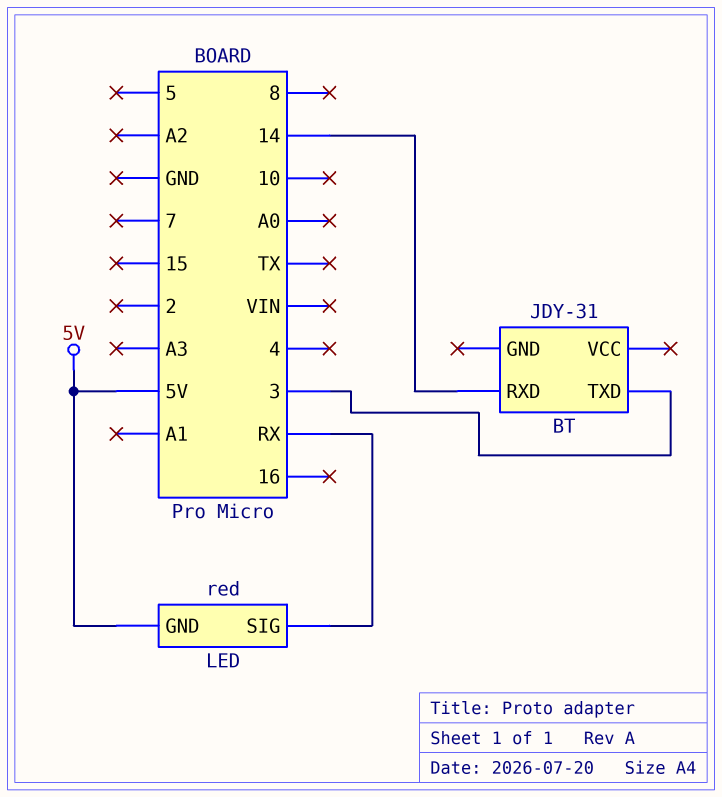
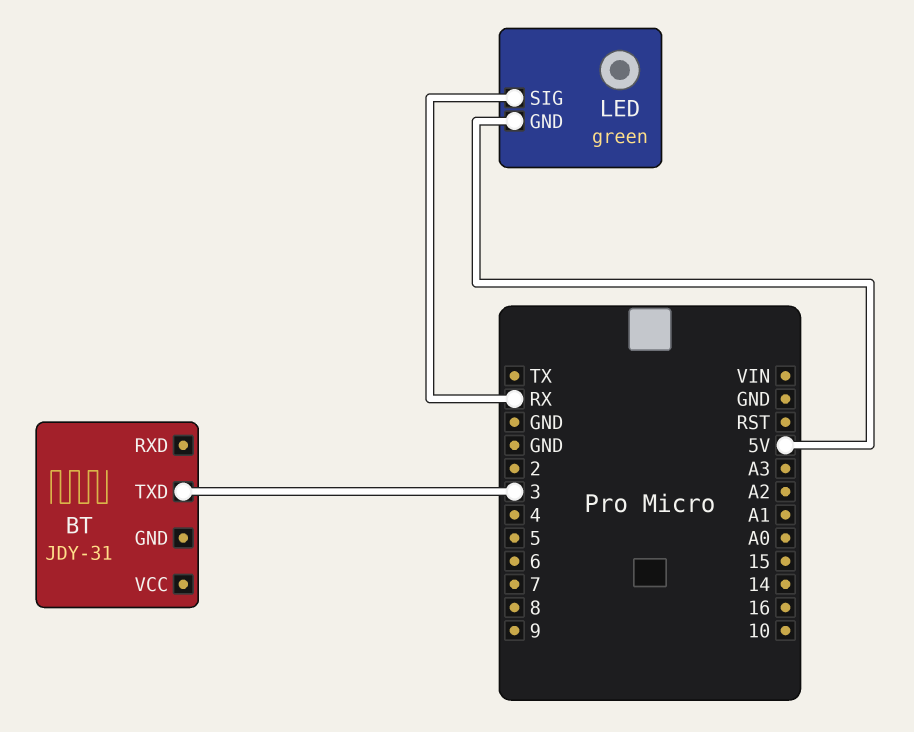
BT pin RXD: 14 -> none
LED: red -> green

